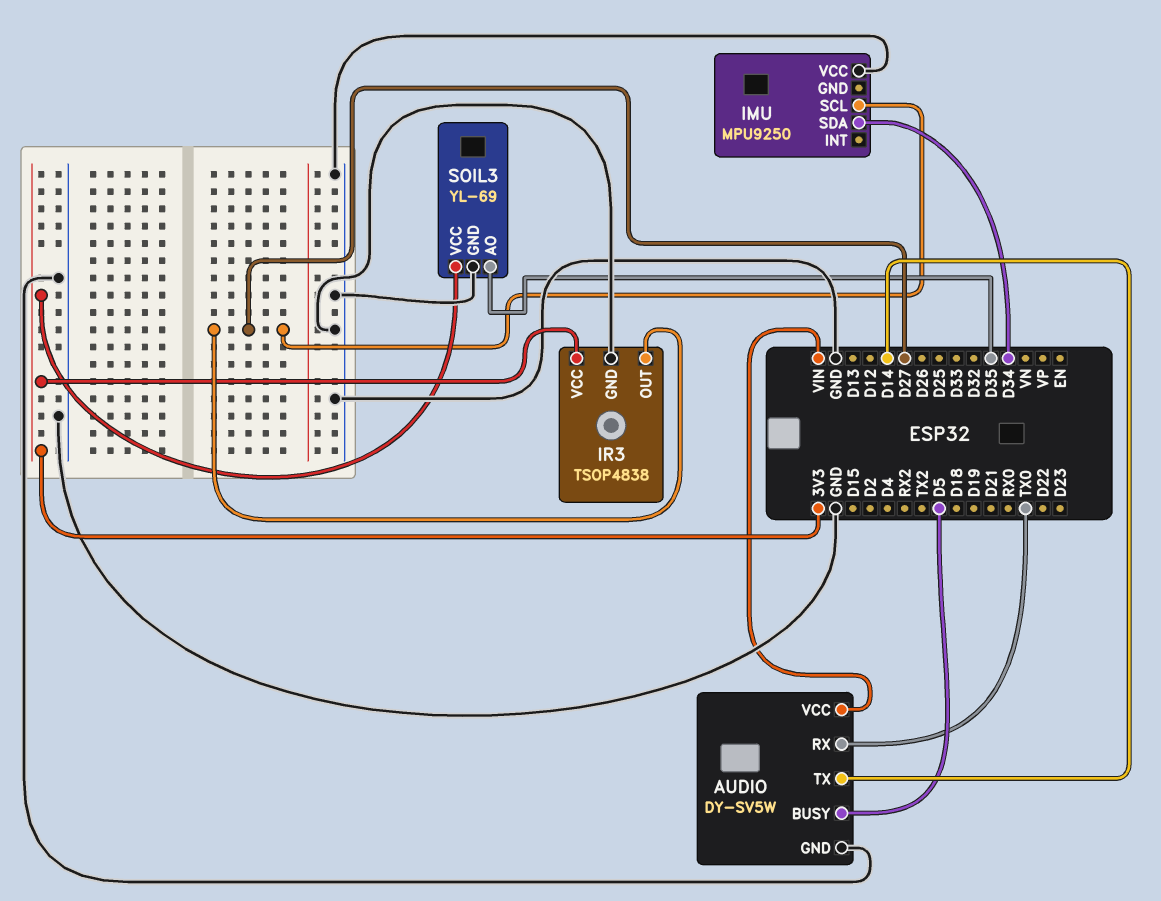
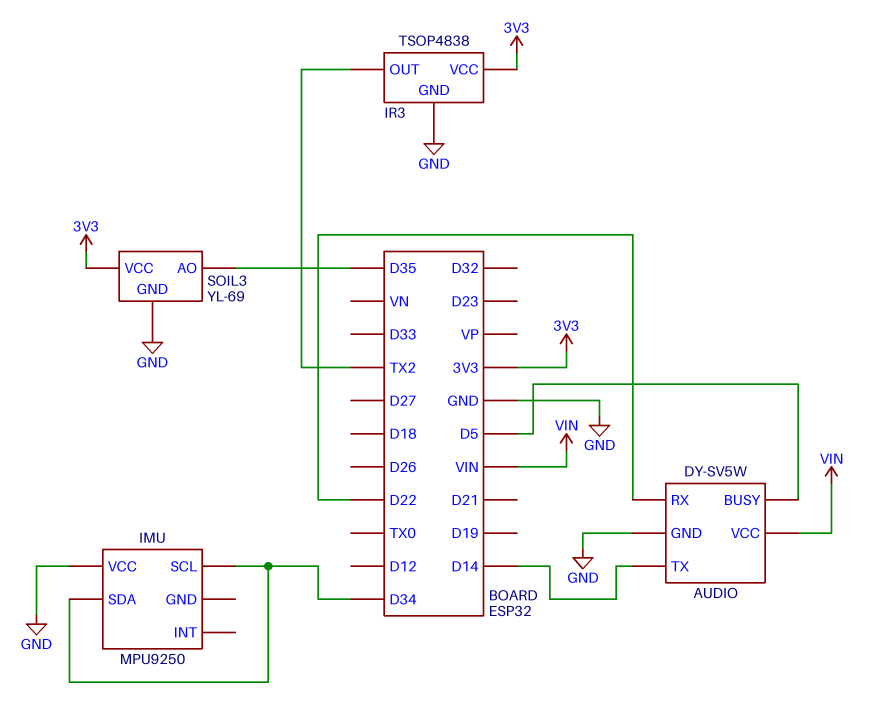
AUDIO pin RX: TX0 -> D22
IMU pin SCL: D27 -> D34
IR3 pin OUT: D27 -> TX2

